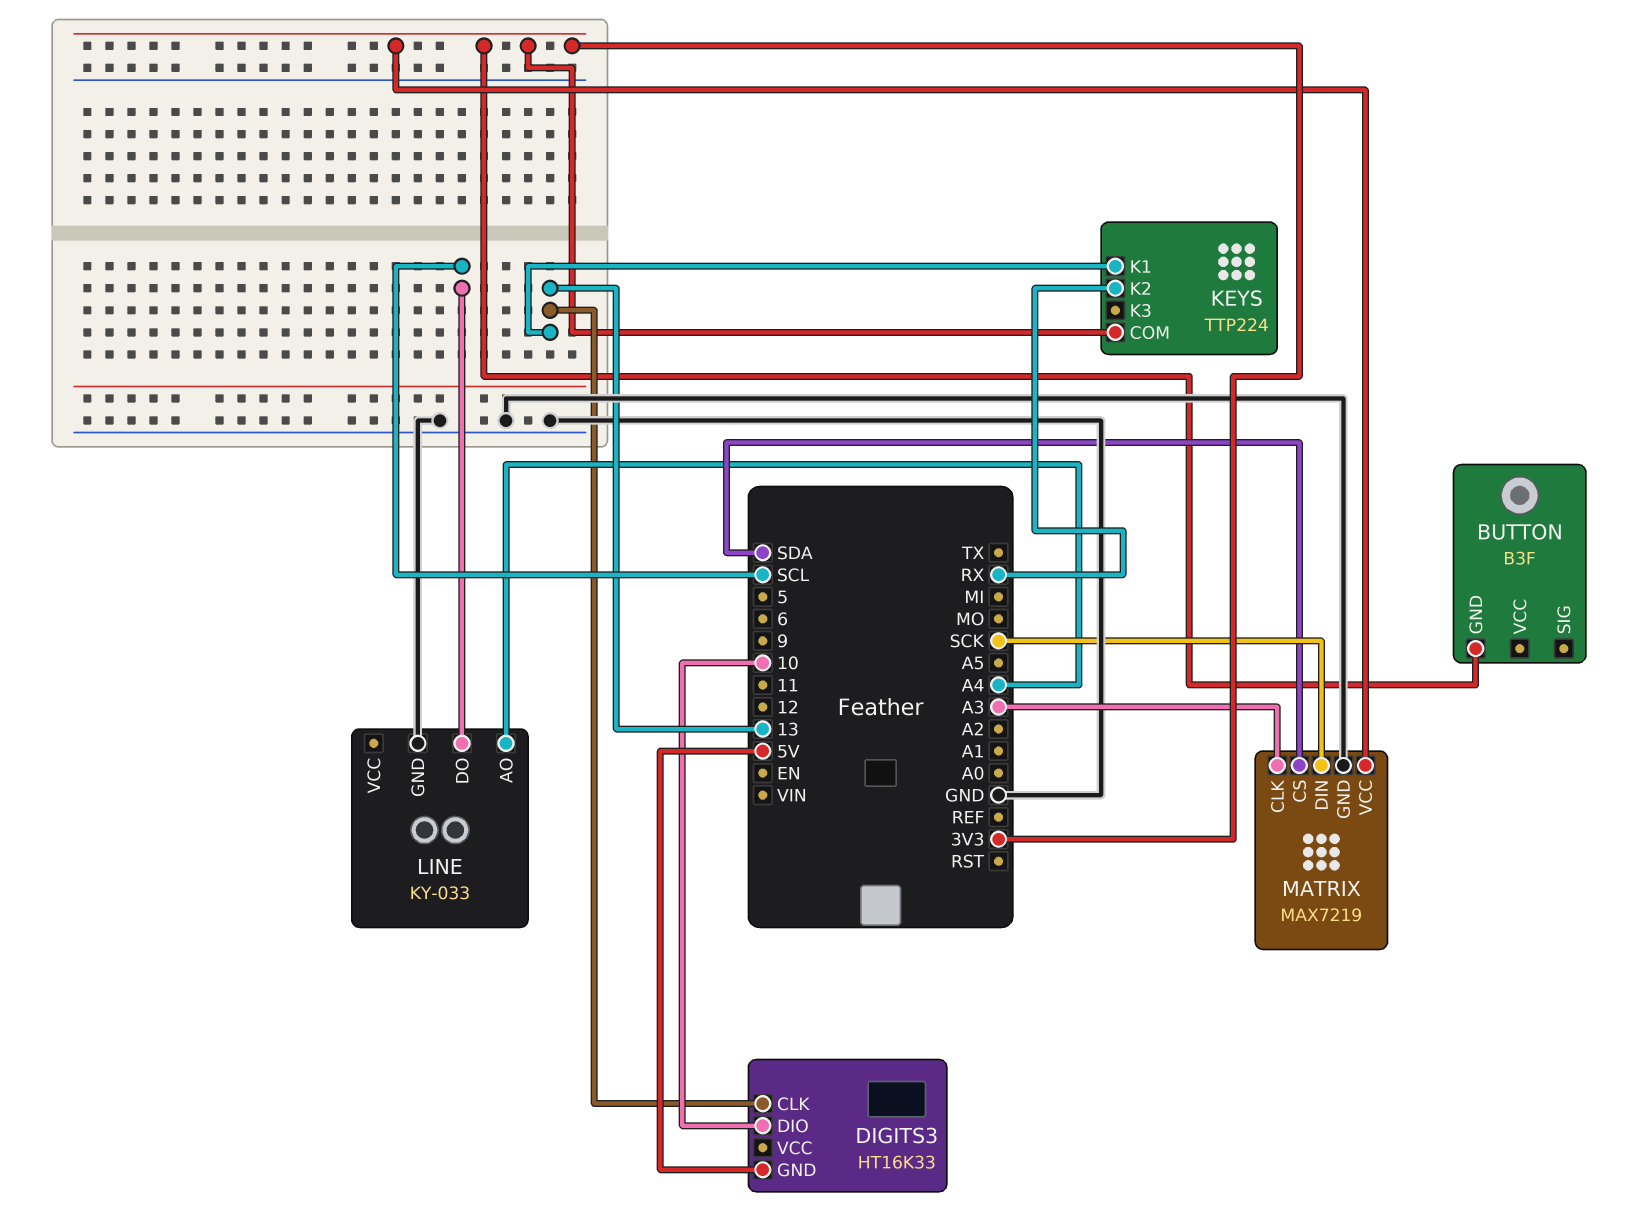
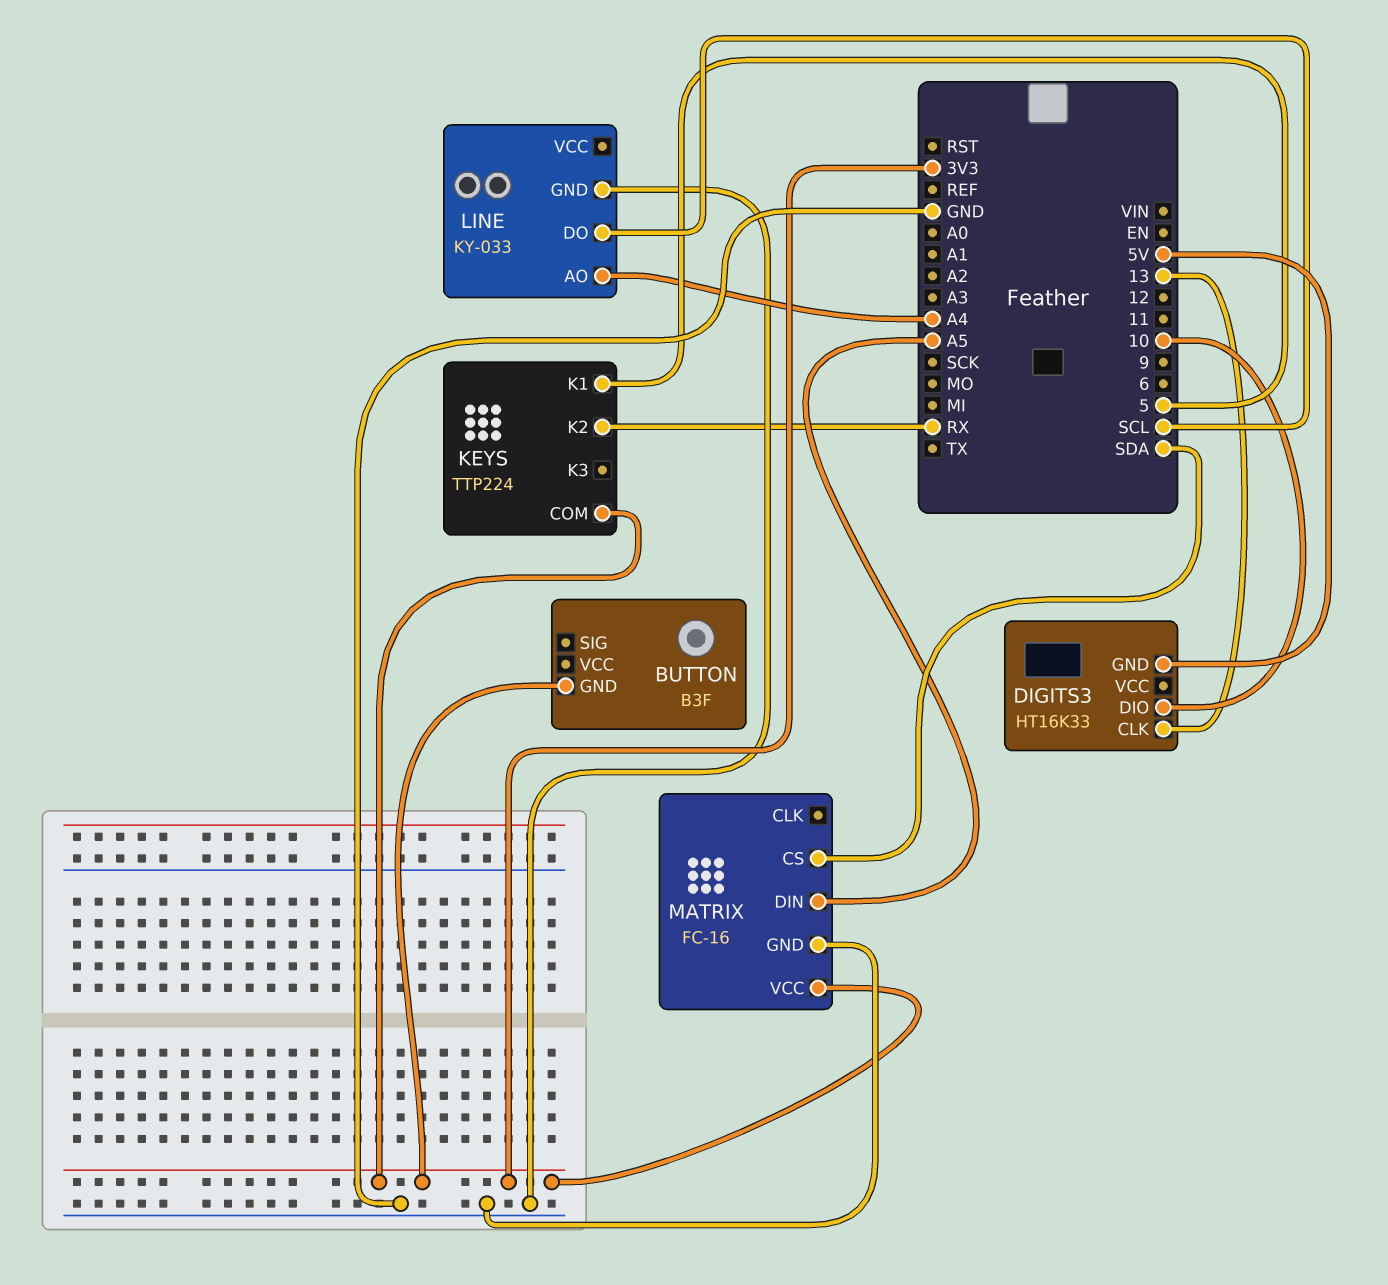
KEYS pin K1: 13 -> 5
MATRIX: MAX7219 -> FC-16
MATRIX pin CLK: A3 -> none
MATRIX pin DIN: SCK -> A5

